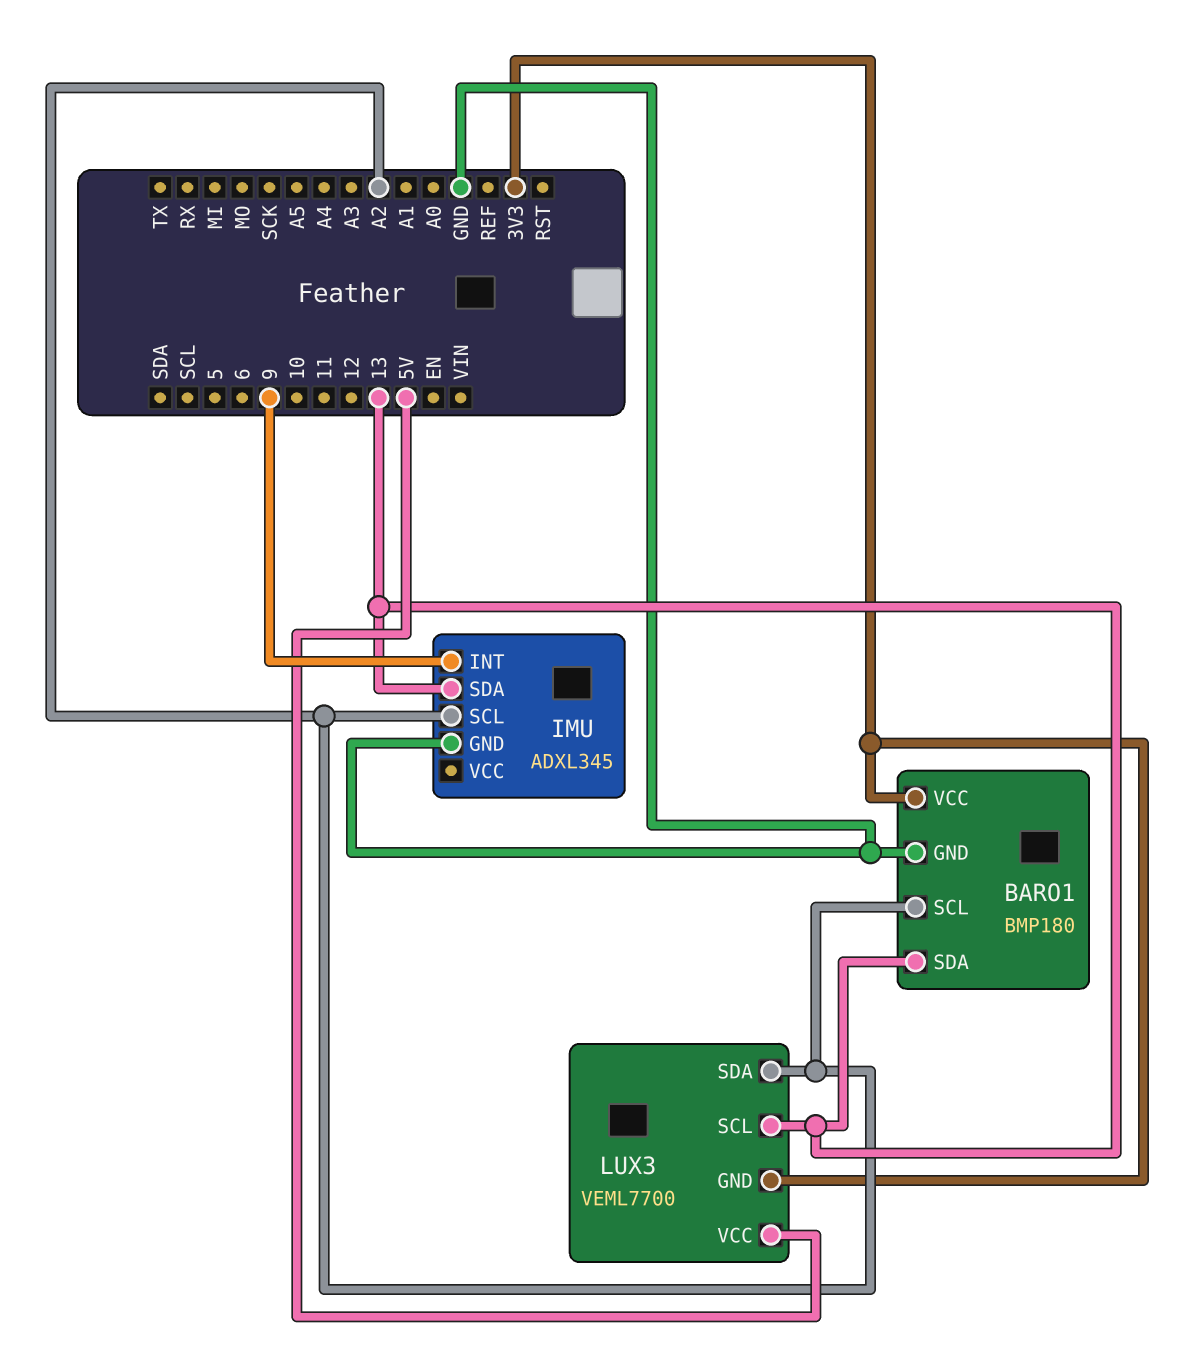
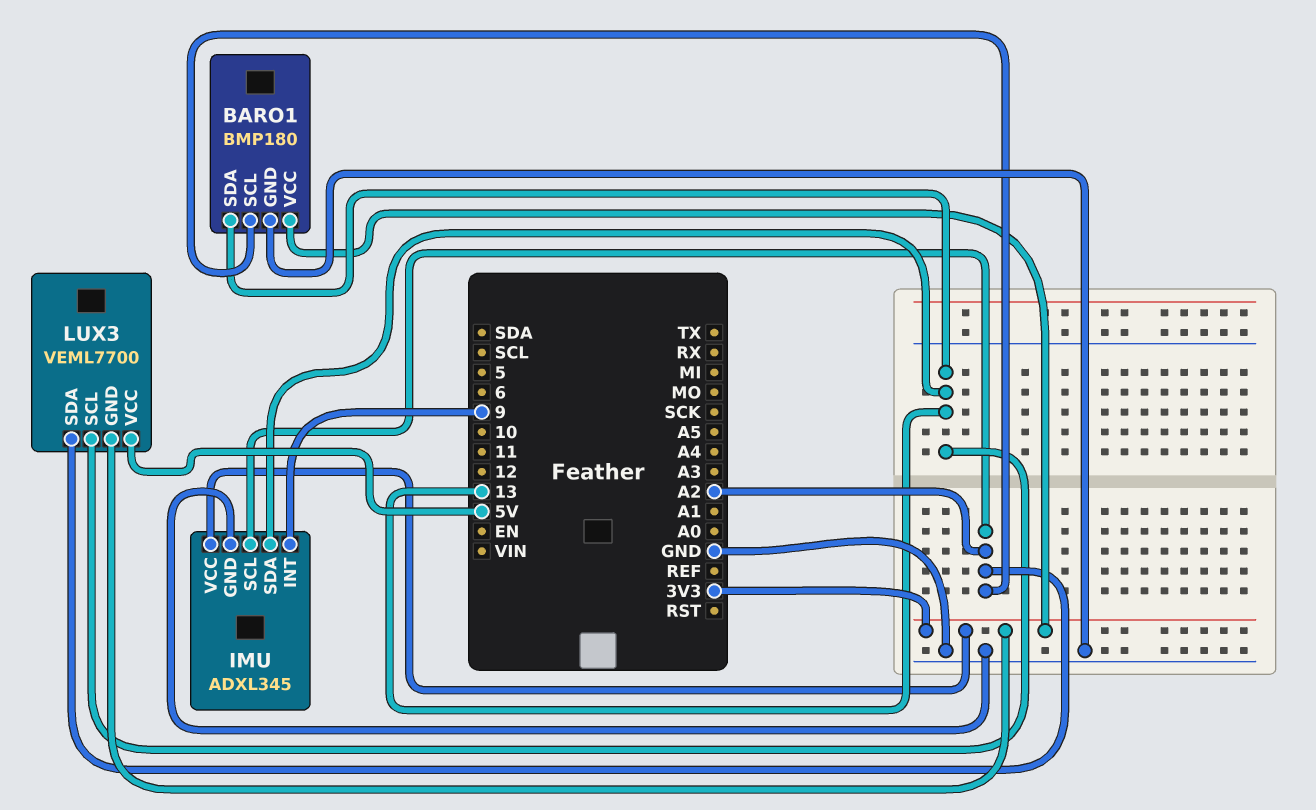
IMU pin VCC: none -> 3V3

